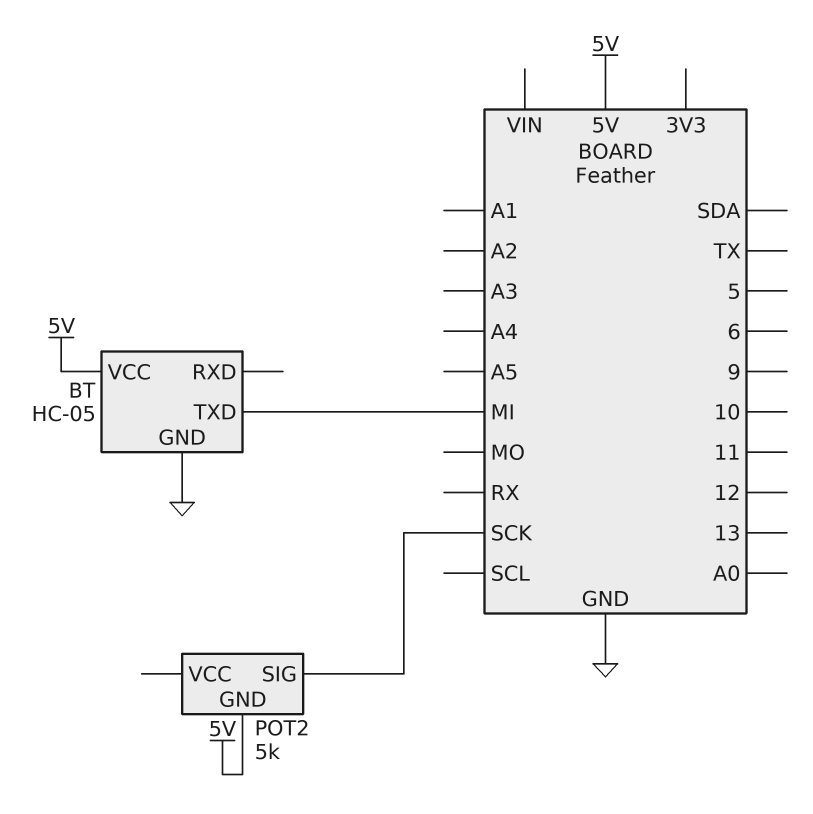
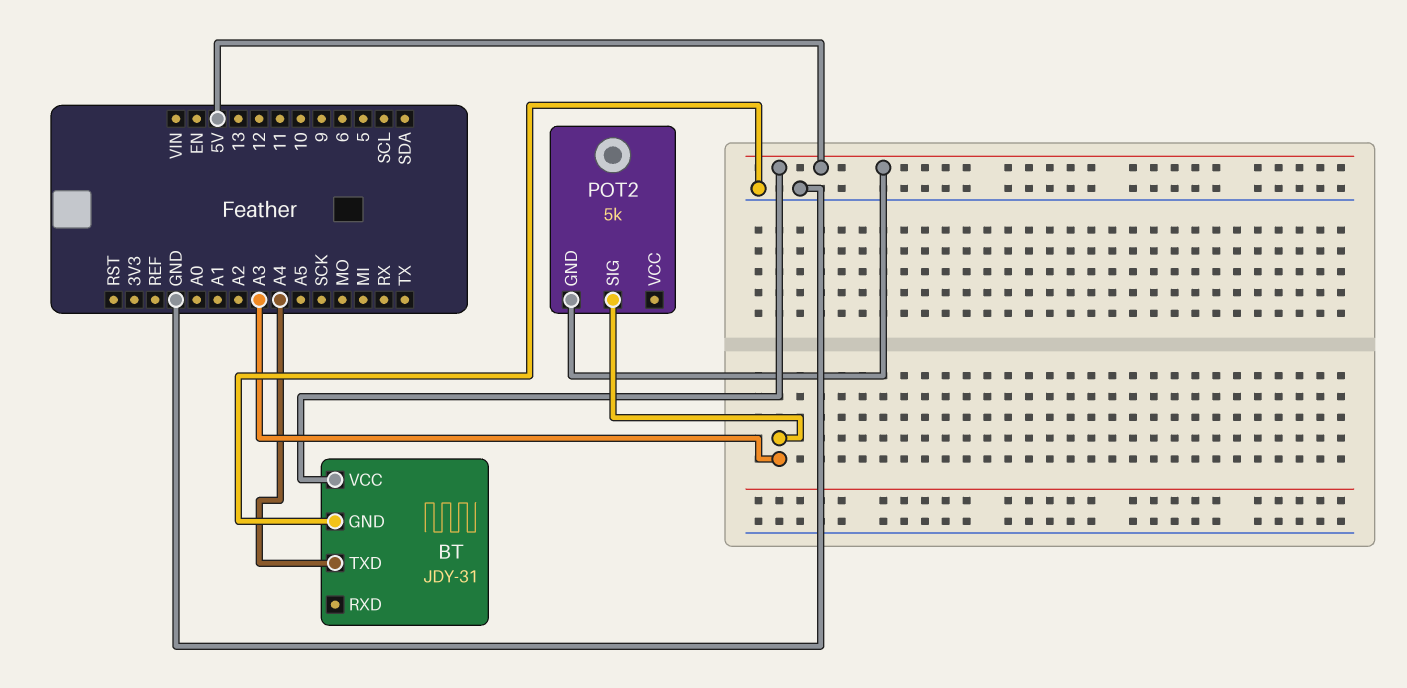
BT: HC-05 -> JDY-31
BT pin TXD: MI -> A4
POT2 pin SIG: SCK -> A3

